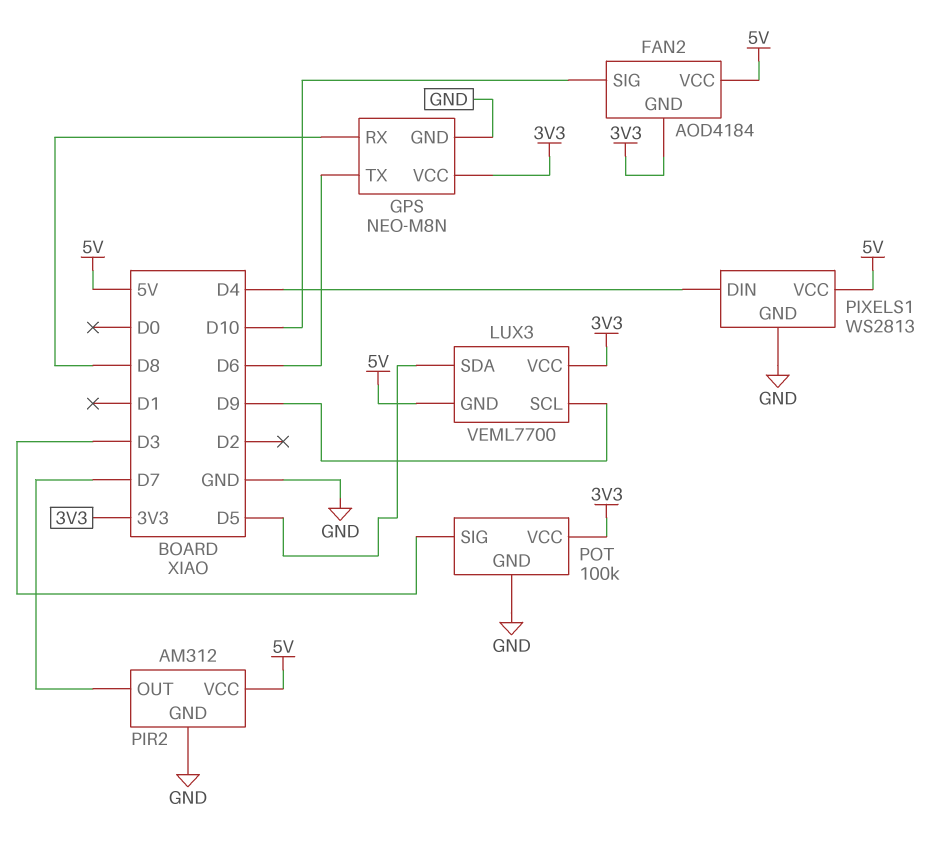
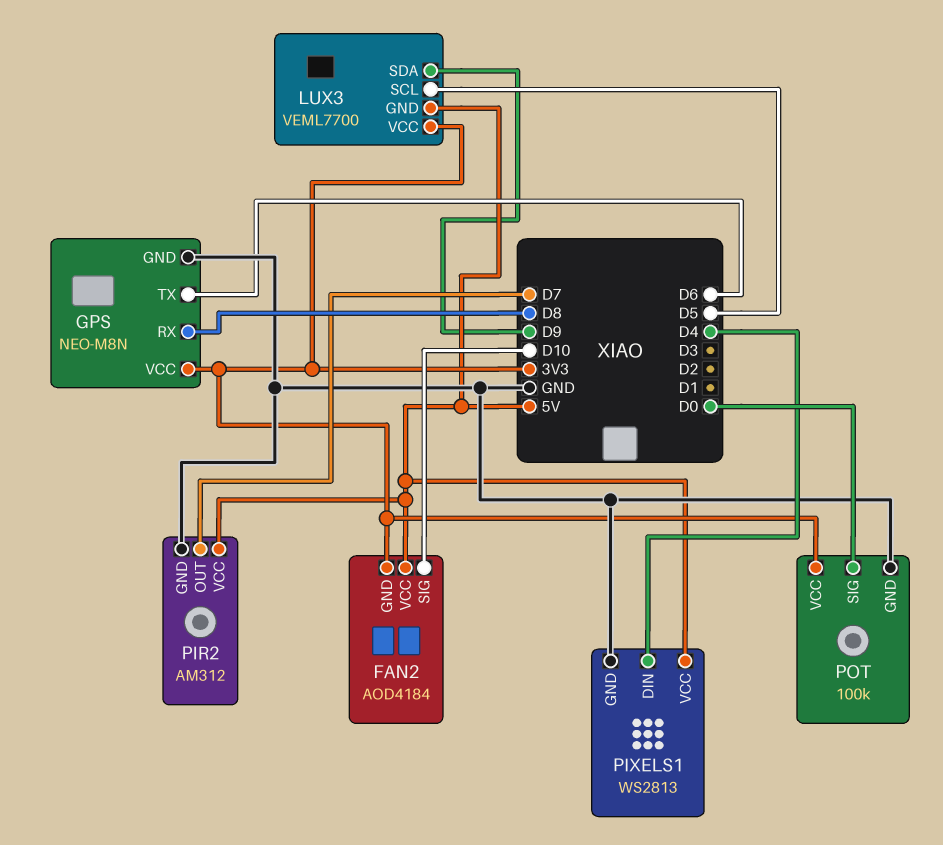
LUX3 pin SCL: D9 -> D5
LUX3 pin SDA: D5 -> D9
POT pin SIG: D3 -> D0

